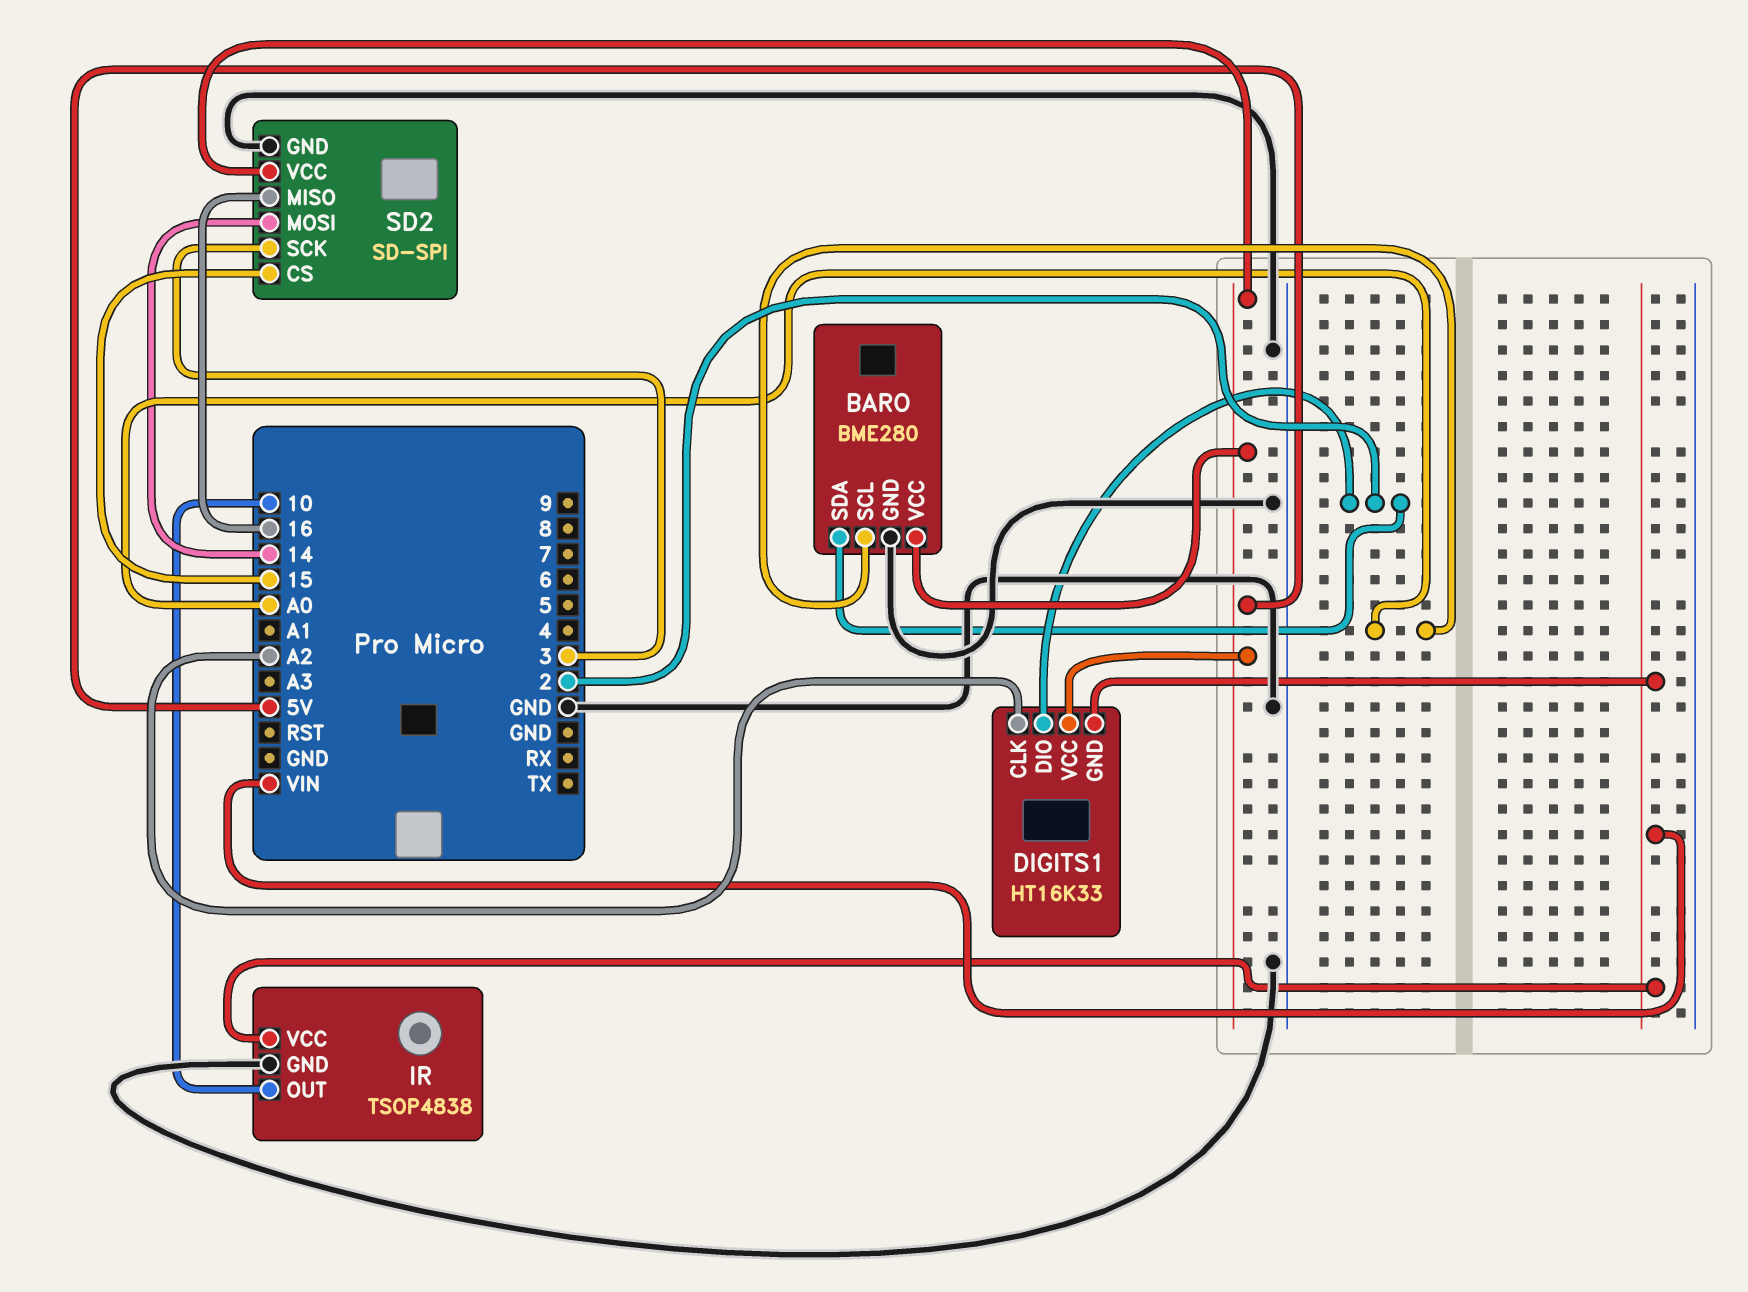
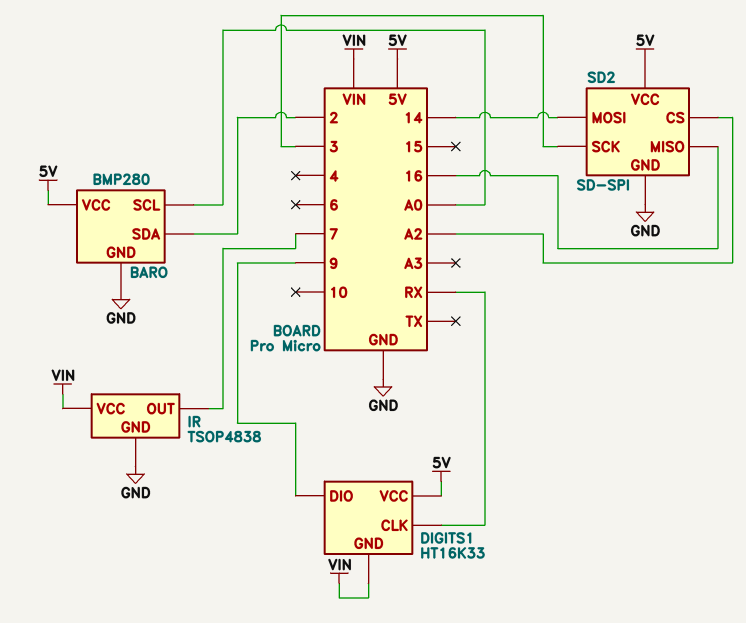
BARO: BME280 -> BMP280
DIGITS1 pin CLK: A2 -> RX
DIGITS1 pin DIO: 2 -> 9
IR pin OUT: 10 -> 7
SD2 pin CS: 15 -> A2

